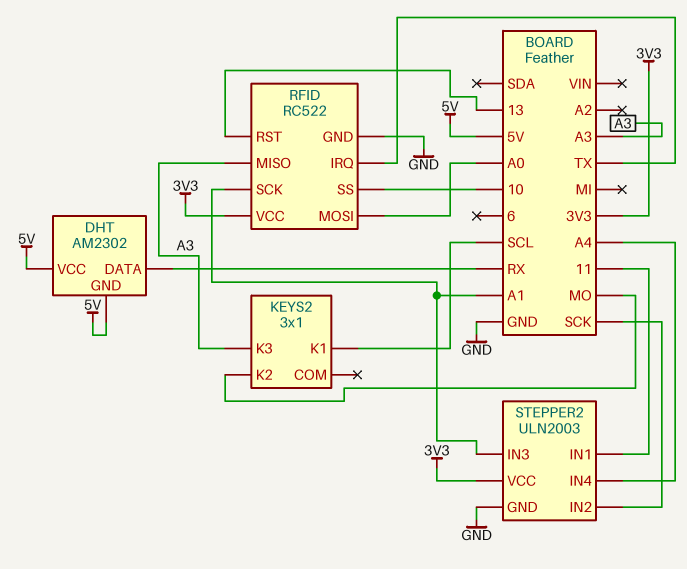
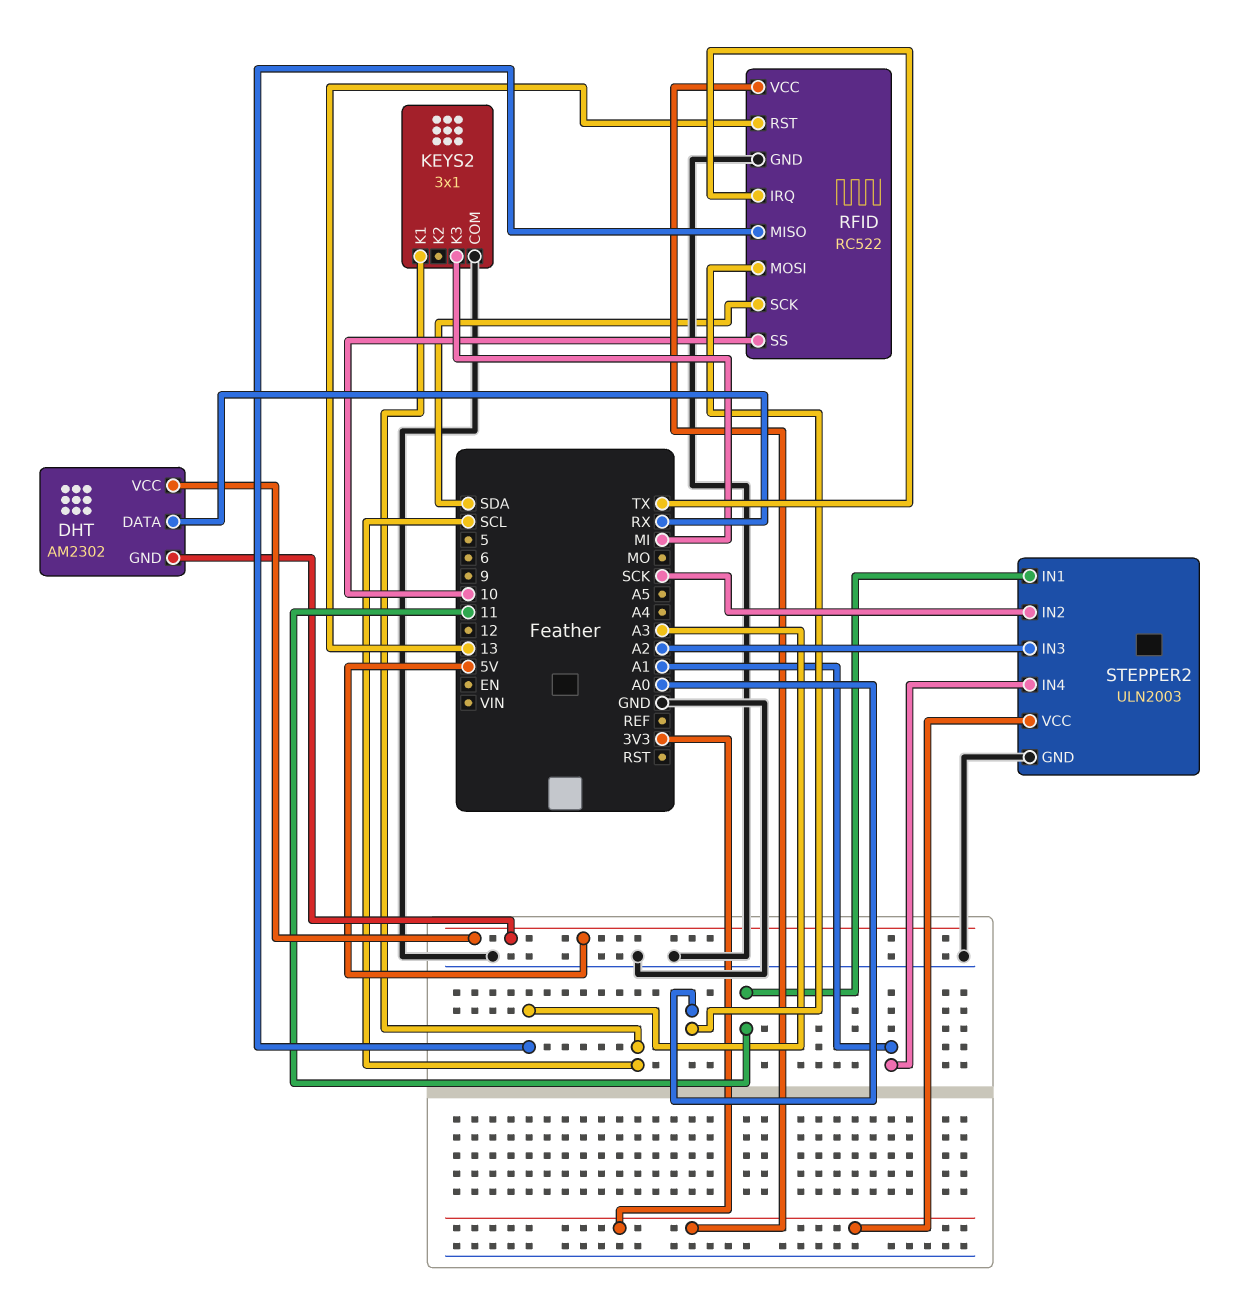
KEYS2 pin COM: none -> GND
KEYS2 pin K2: MO -> none
KEYS2 pin K3: A3 -> MI
RFID pin SCK: A1 -> SDA
STEPPER2 pin IN3: A1 -> A2
STEPPER2 pin IN4: A4 -> A1

